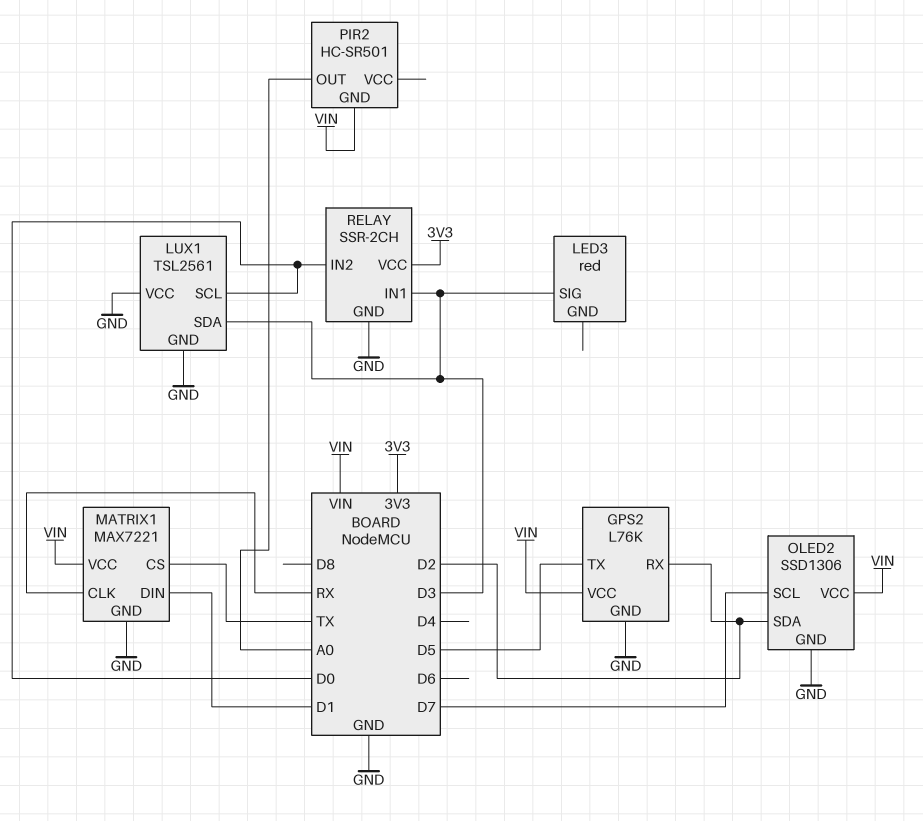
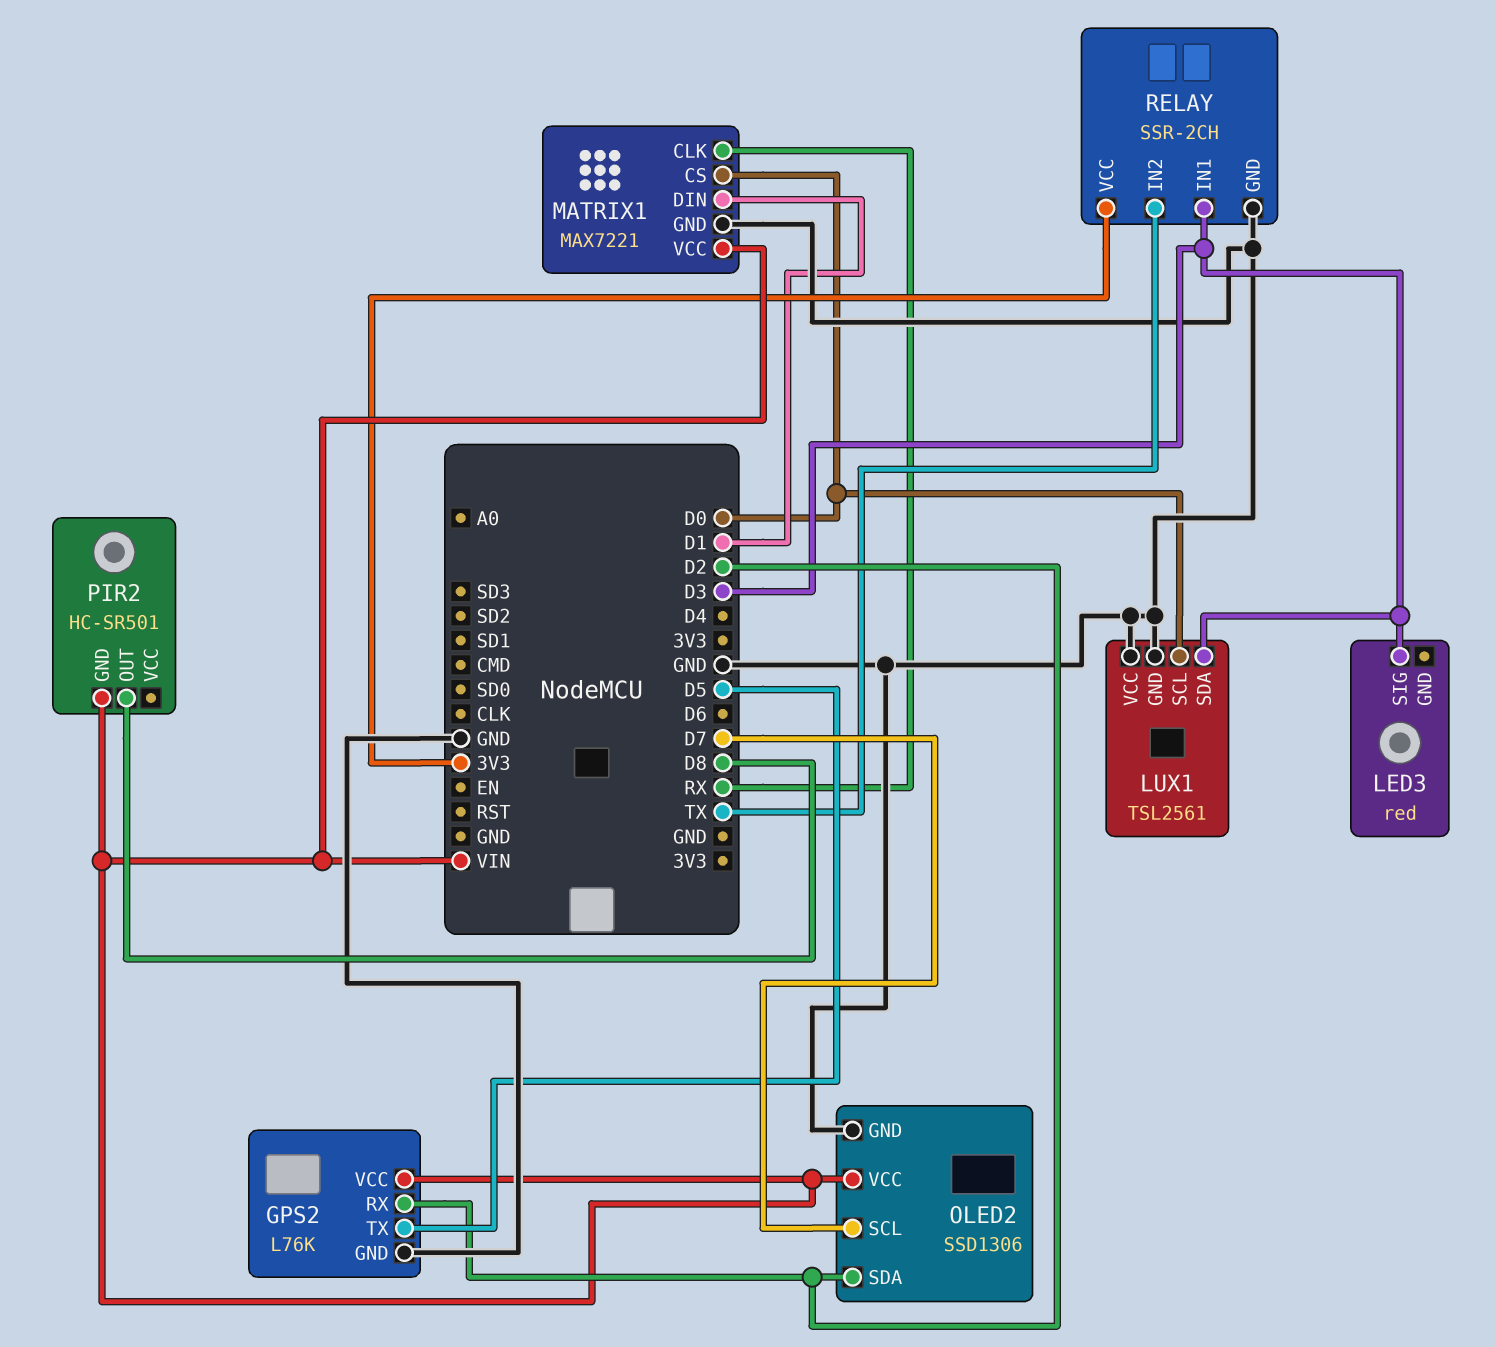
MATRIX1 pin CS: TX -> D0
PIR2 pin OUT: A0 -> D8
RELAY pin IN2: D0 -> TX

